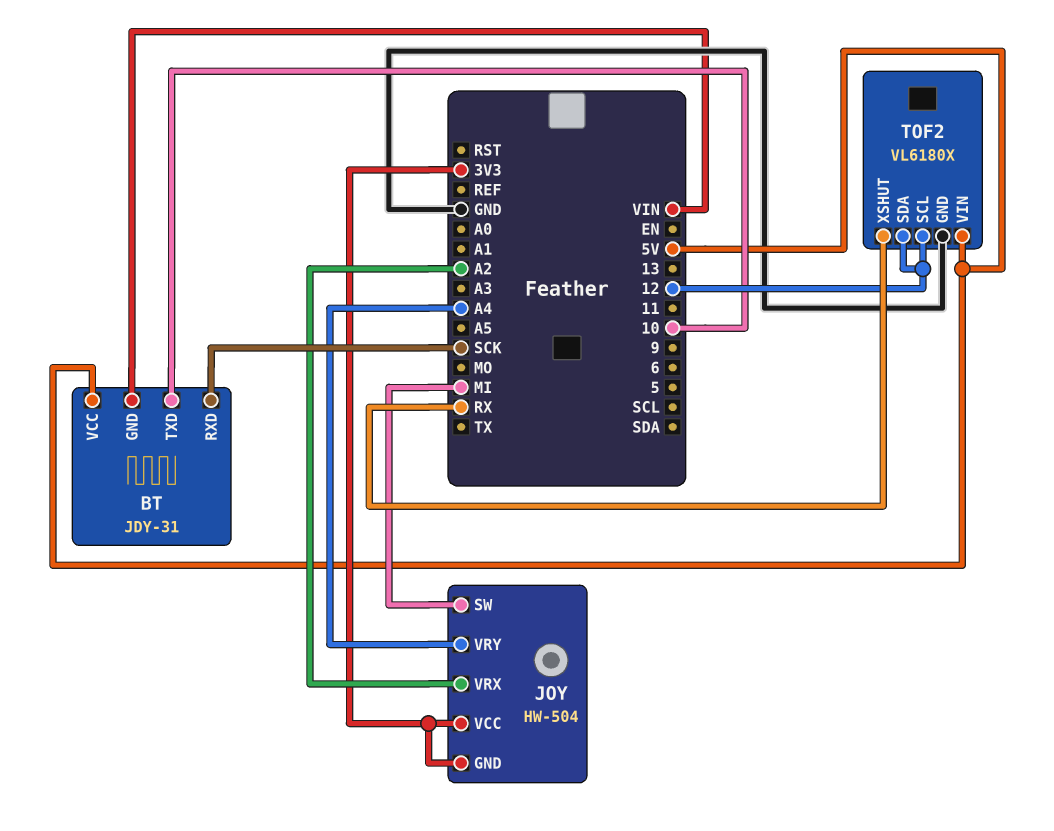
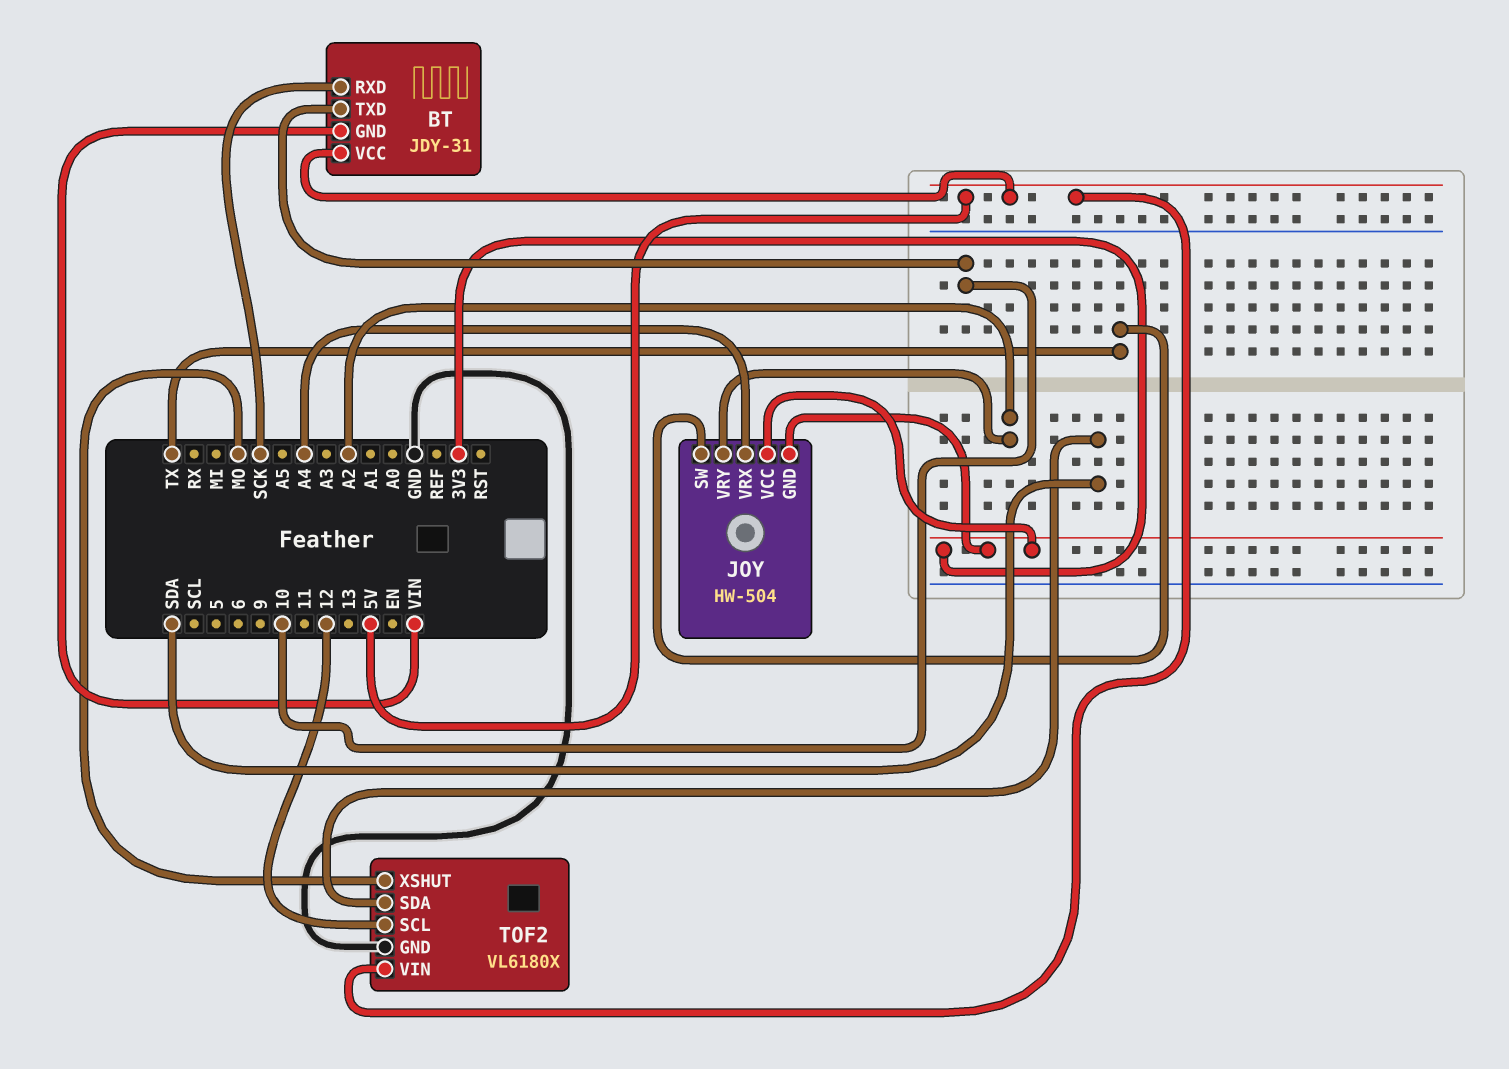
JOY pin SW: MI -> TX
JOY pin VRX: A2 -> A4
JOY pin VRY: A4 -> A2
TOF2 pin SDA: 12 -> SDA
TOF2 pin XSHUT: RX -> MO

